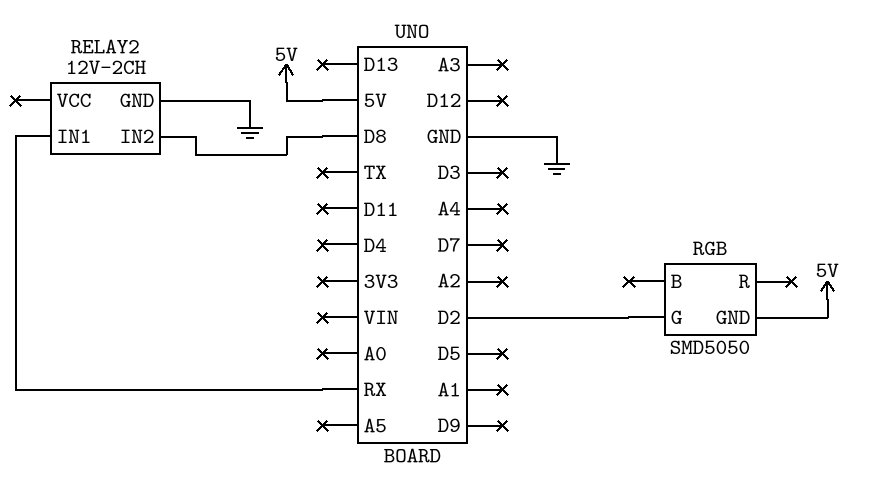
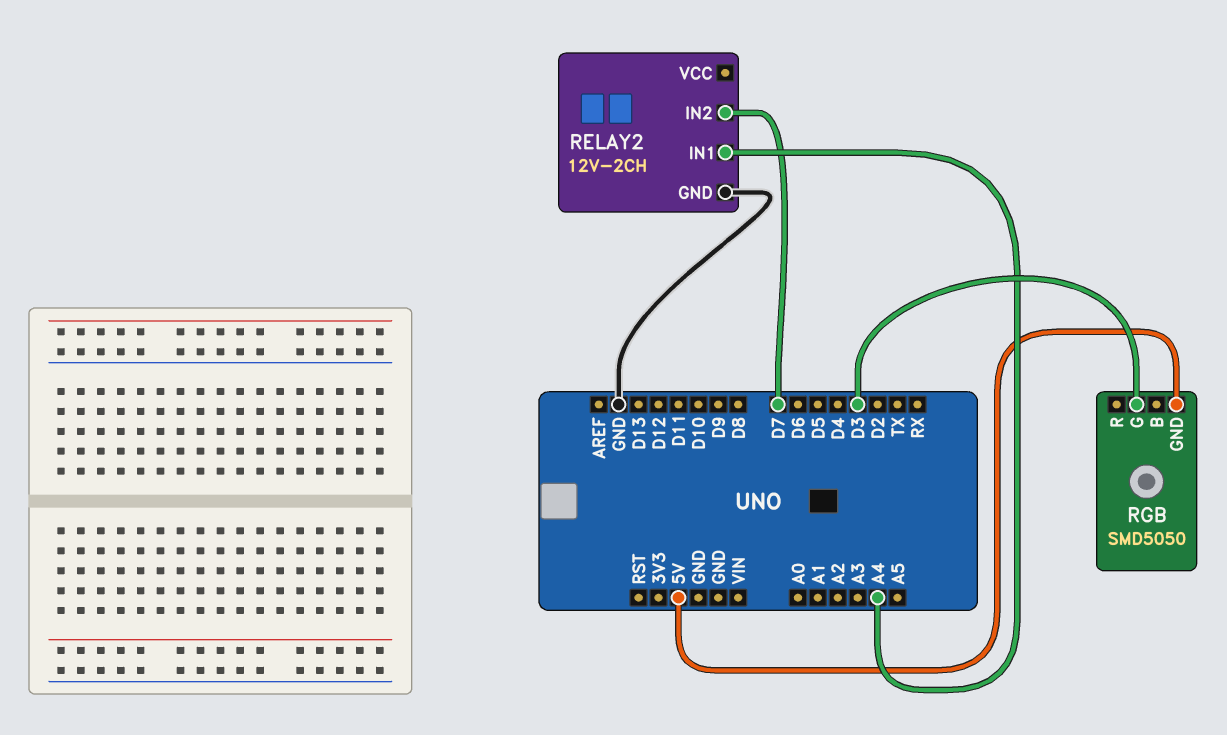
RELAY2 pin IN1: RX -> A4
RELAY2 pin IN2: D8 -> D7
RGB pin G: D2 -> D3

